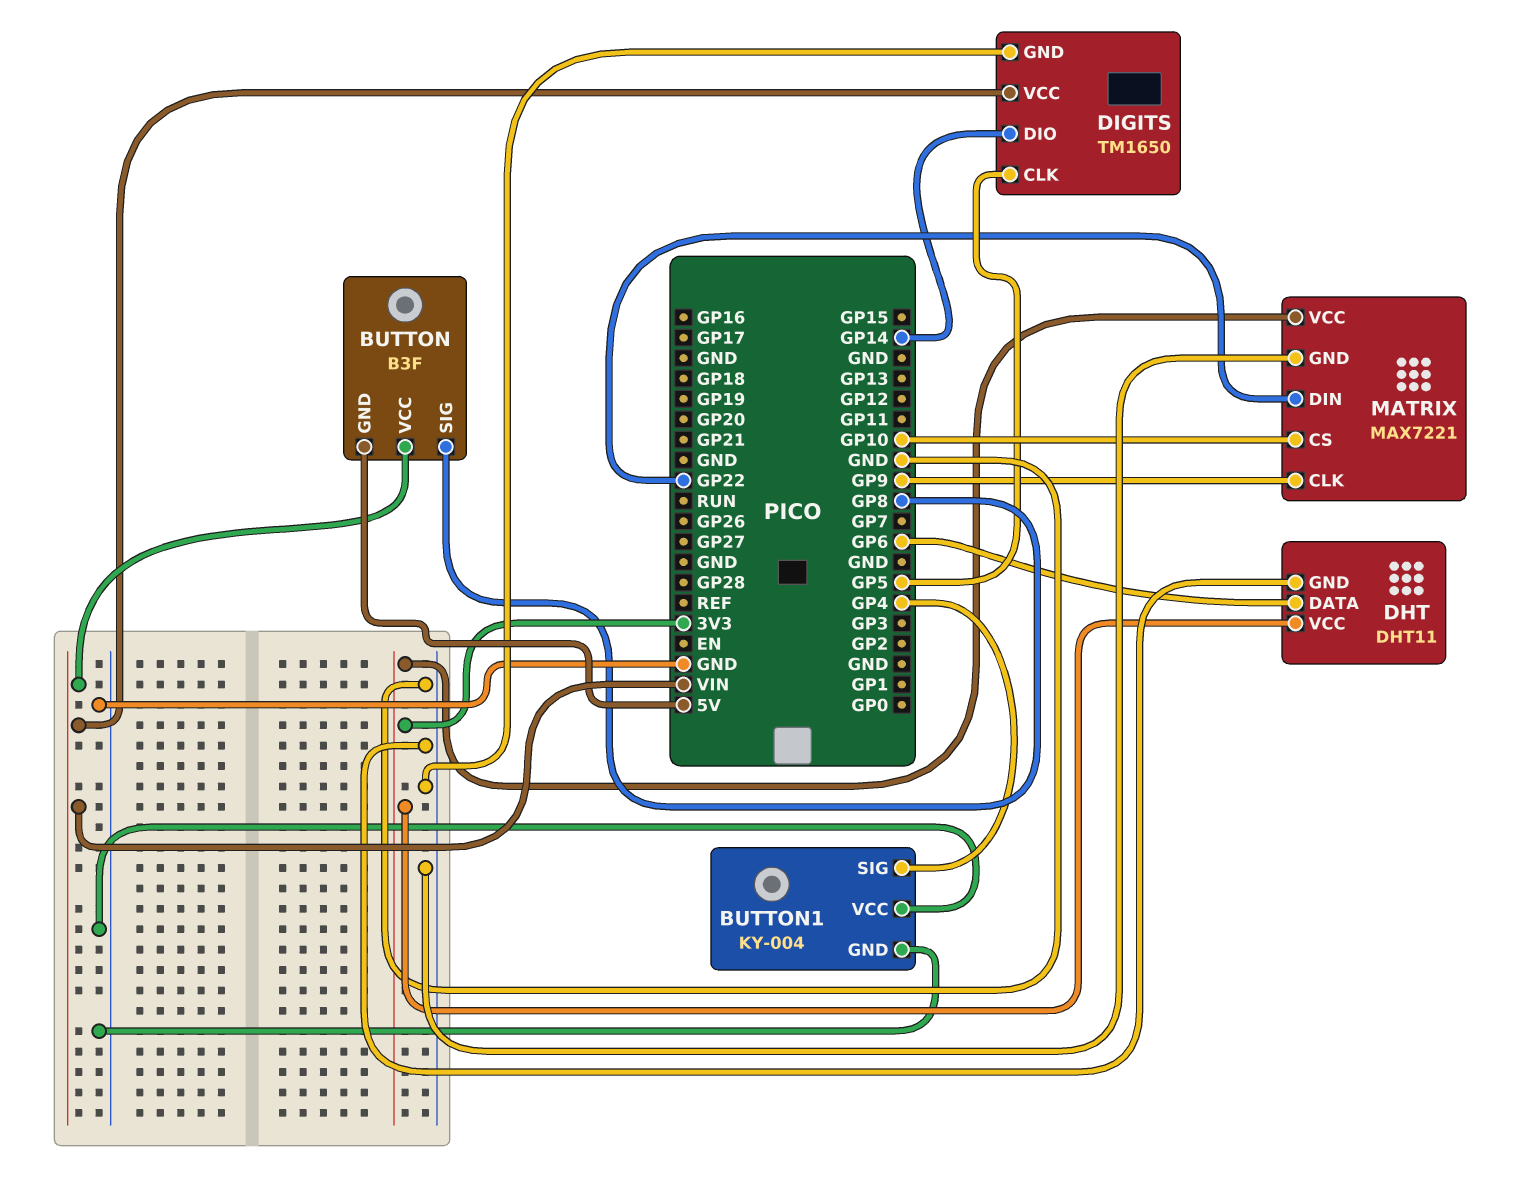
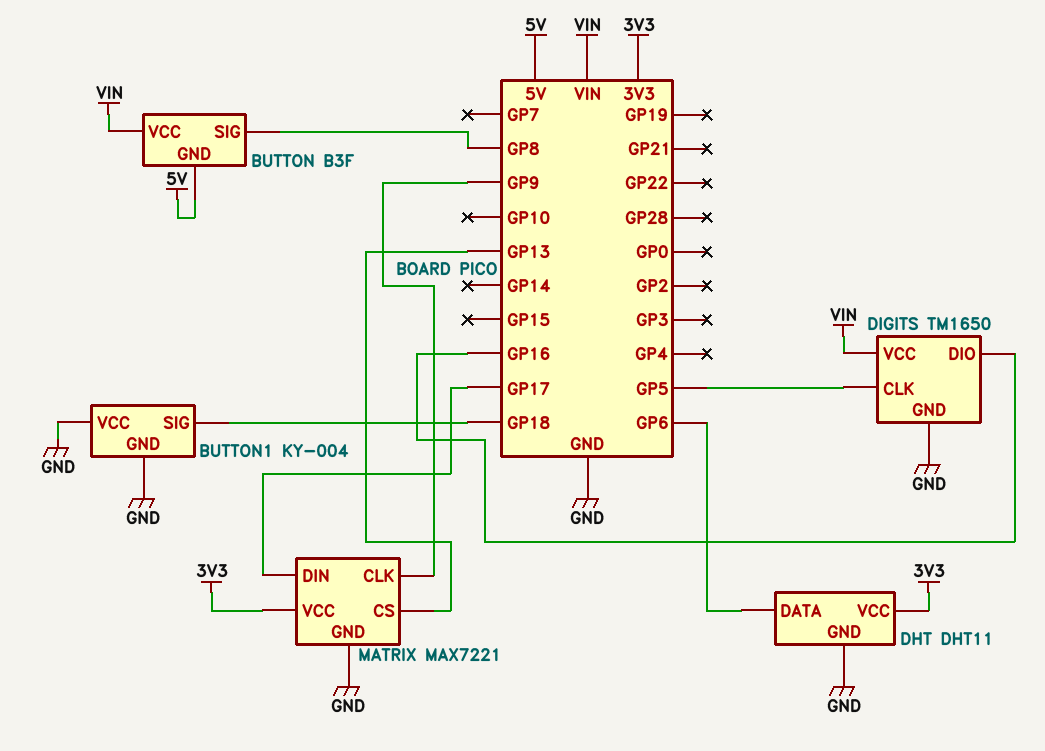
BUTTON1 pin SIG: GP4 -> GP18
DIGITS pin DIO: GP14 -> GP16
MATRIX pin CS: GP10 -> GP13
MATRIX pin DIN: GP22 -> GP17

